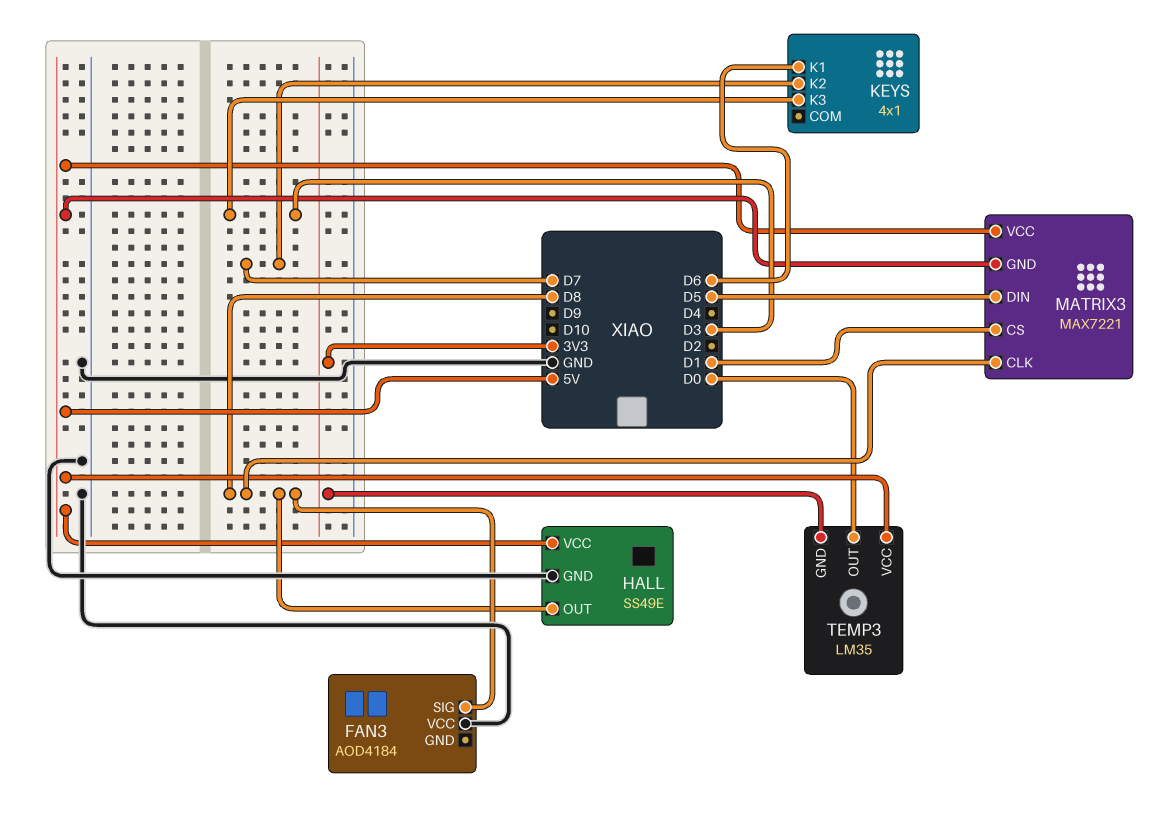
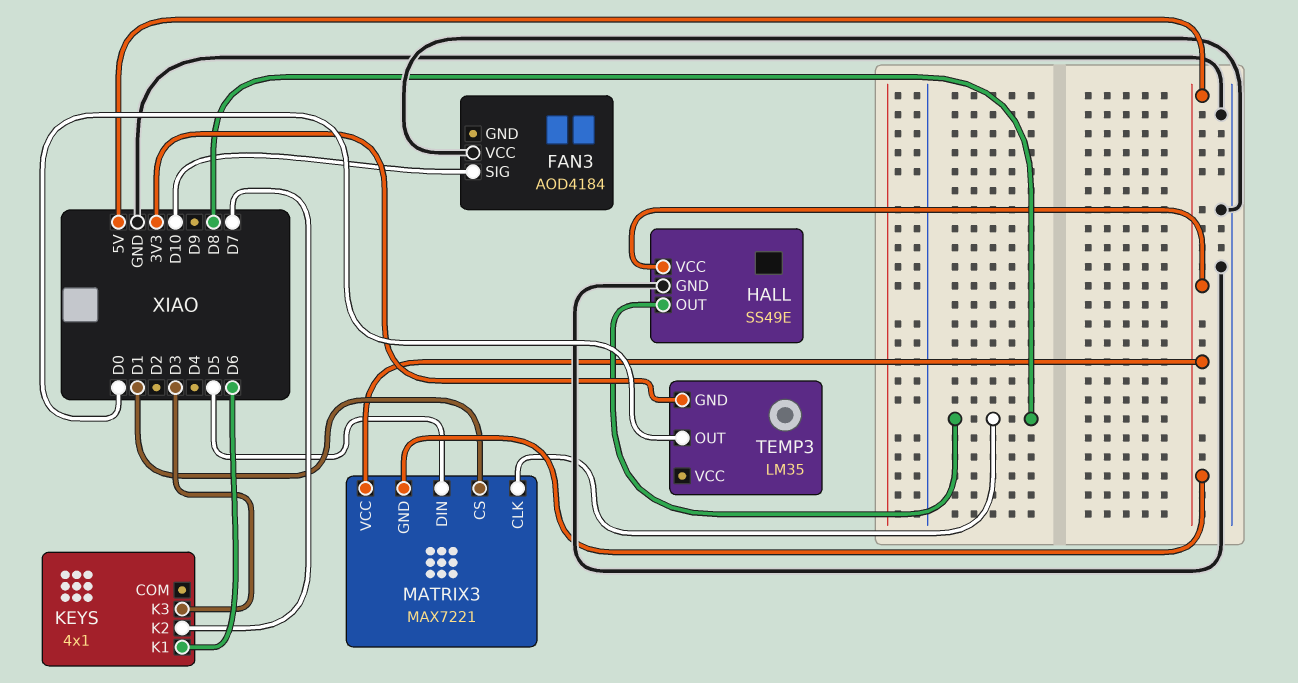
FAN3 pin SIG: D8 -> D10
TEMP3 pin VCC: 5V -> none

